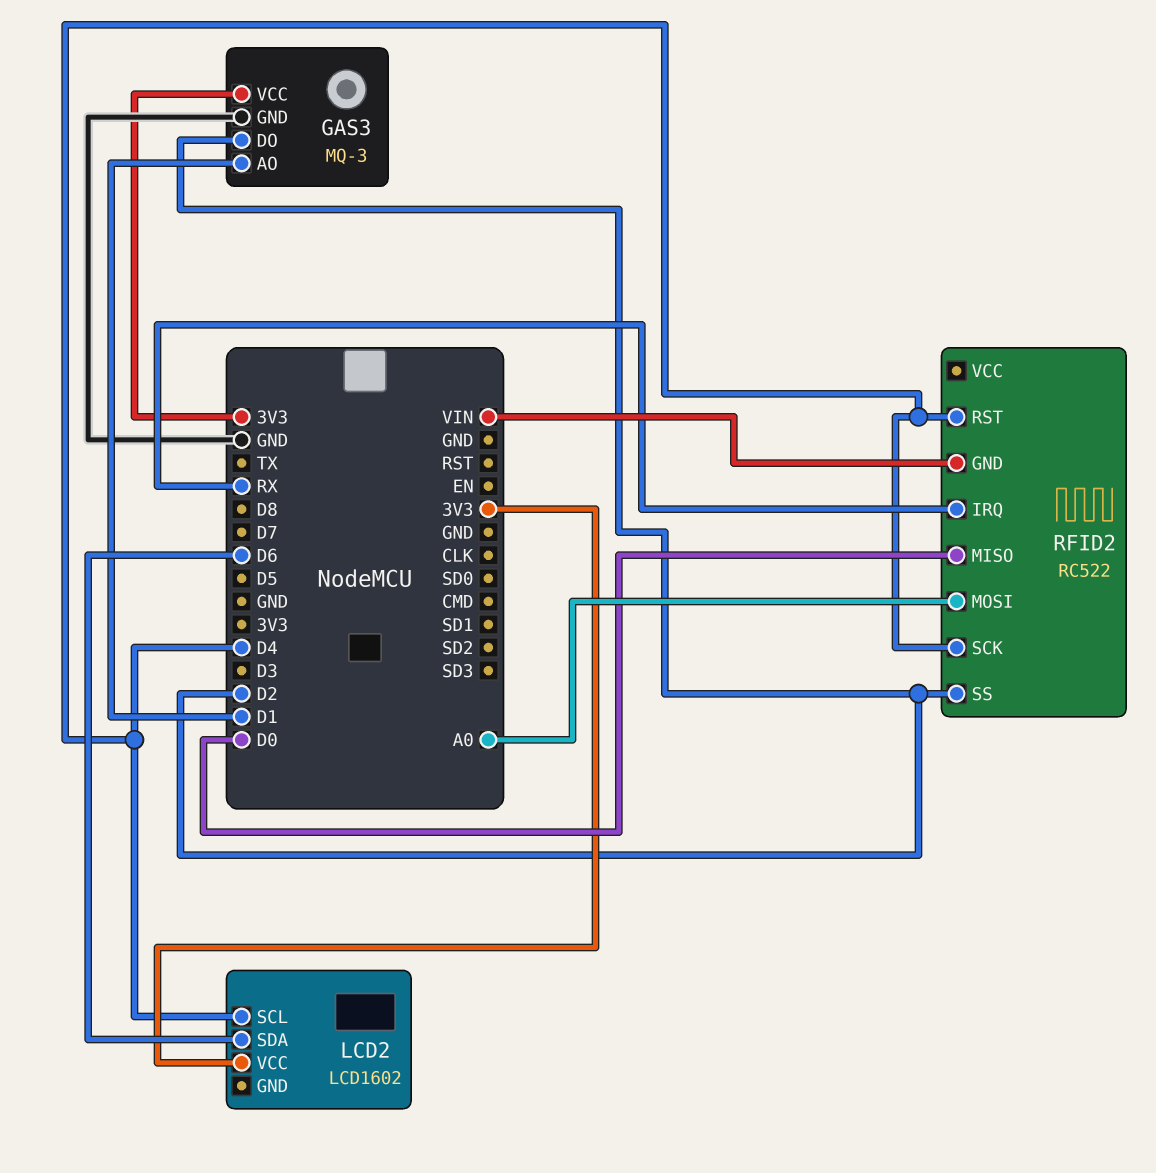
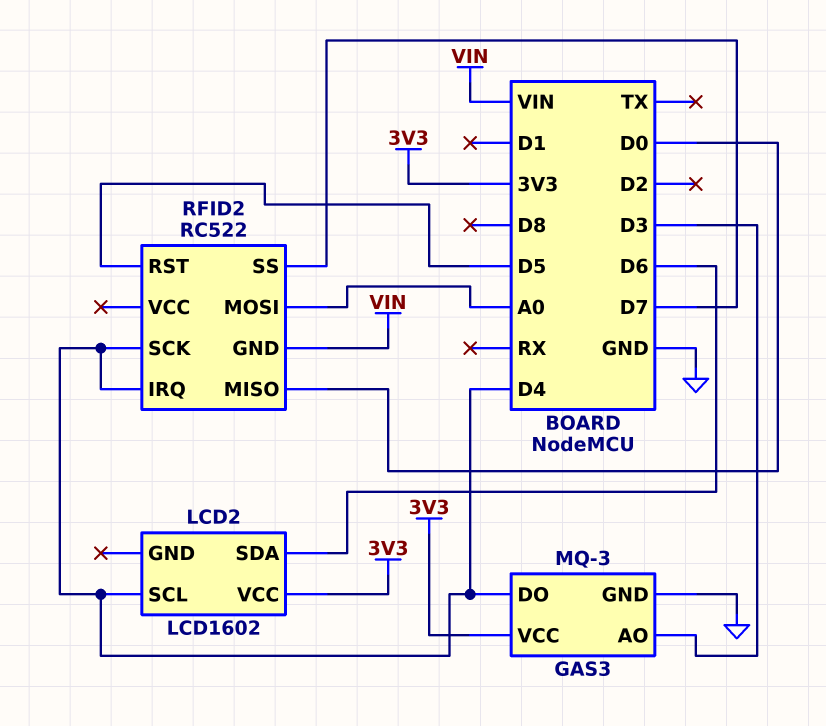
GAS3 pin AO: D1 -> D3
GAS3 pin DO: D2 -> D4
RFID2 pin IRQ: RX -> D4
RFID2 pin RST: D4 -> D5
RFID2 pin SS: D2 -> D7

